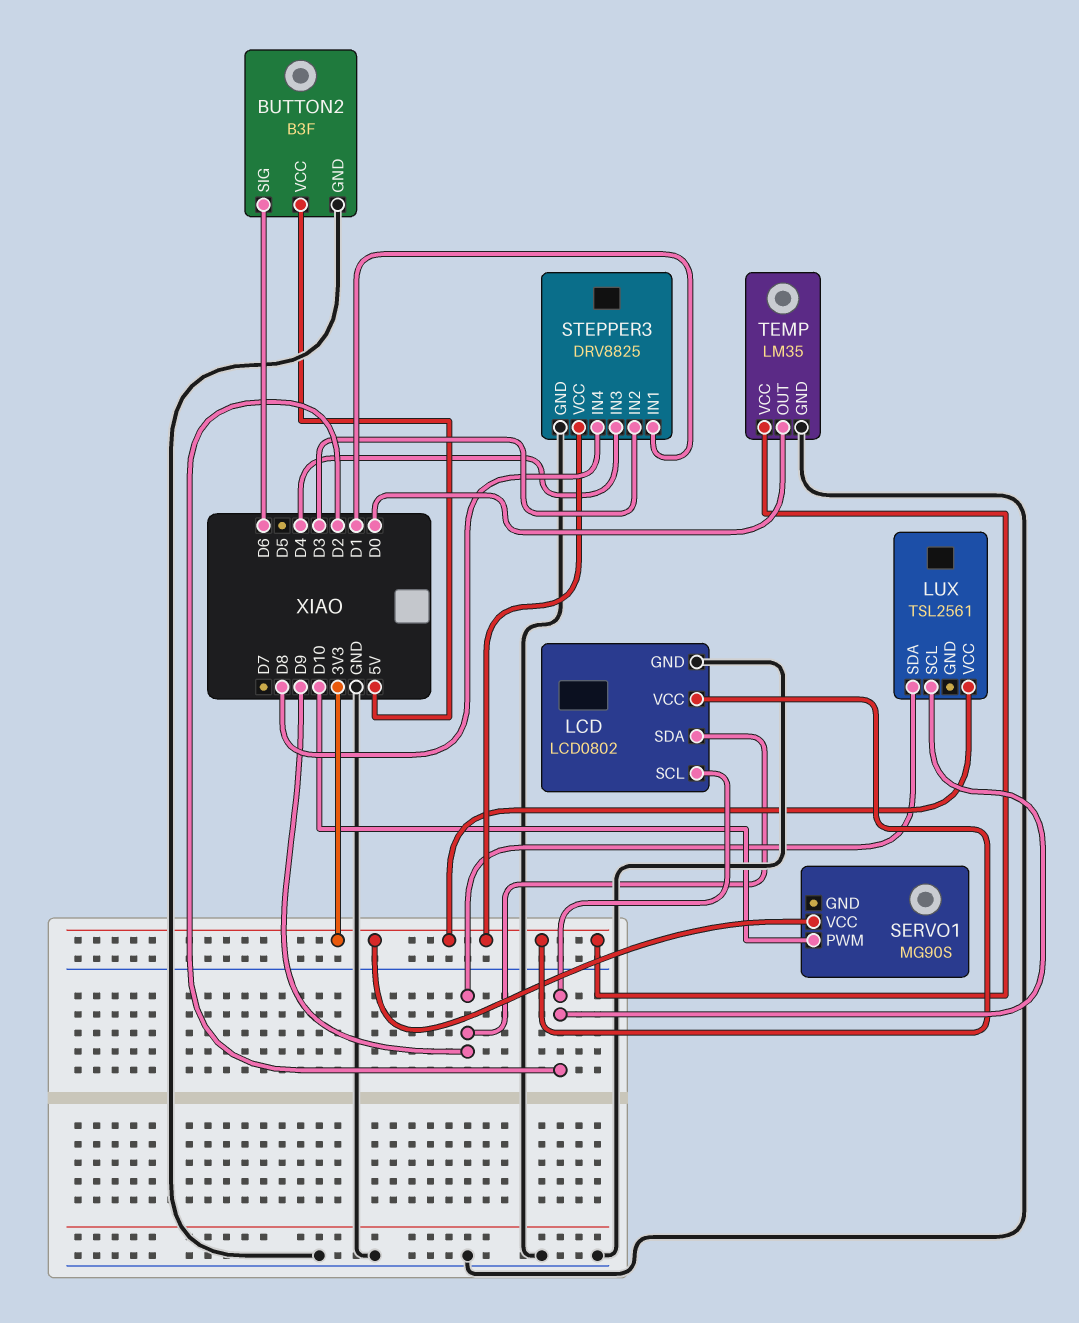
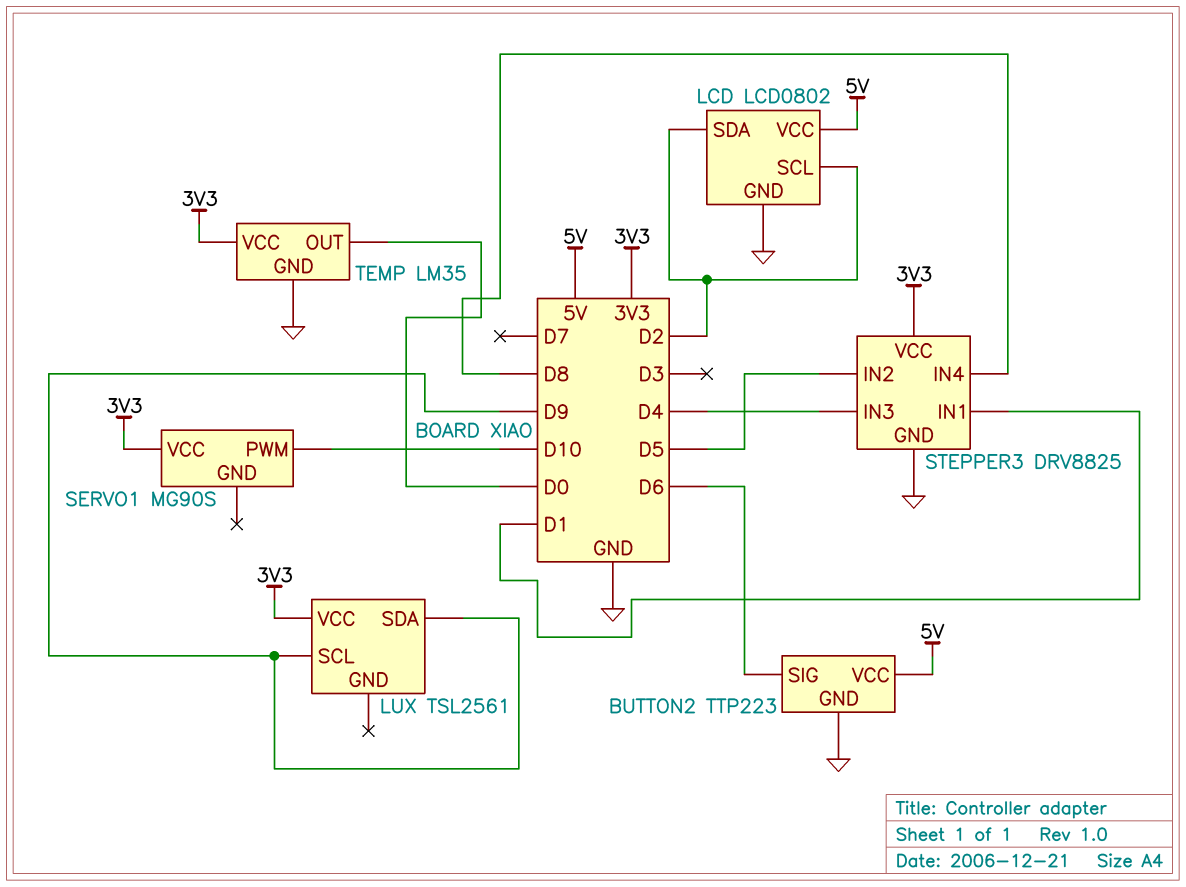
BUTTON2: B3F -> TTP223
LCD pin SDA: D9 -> D2
LCD pin VCC: 3V3 -> 5V
LUX pin SCL: D2 -> D9
STEPPER3 pin IN2: D3 -> D5

